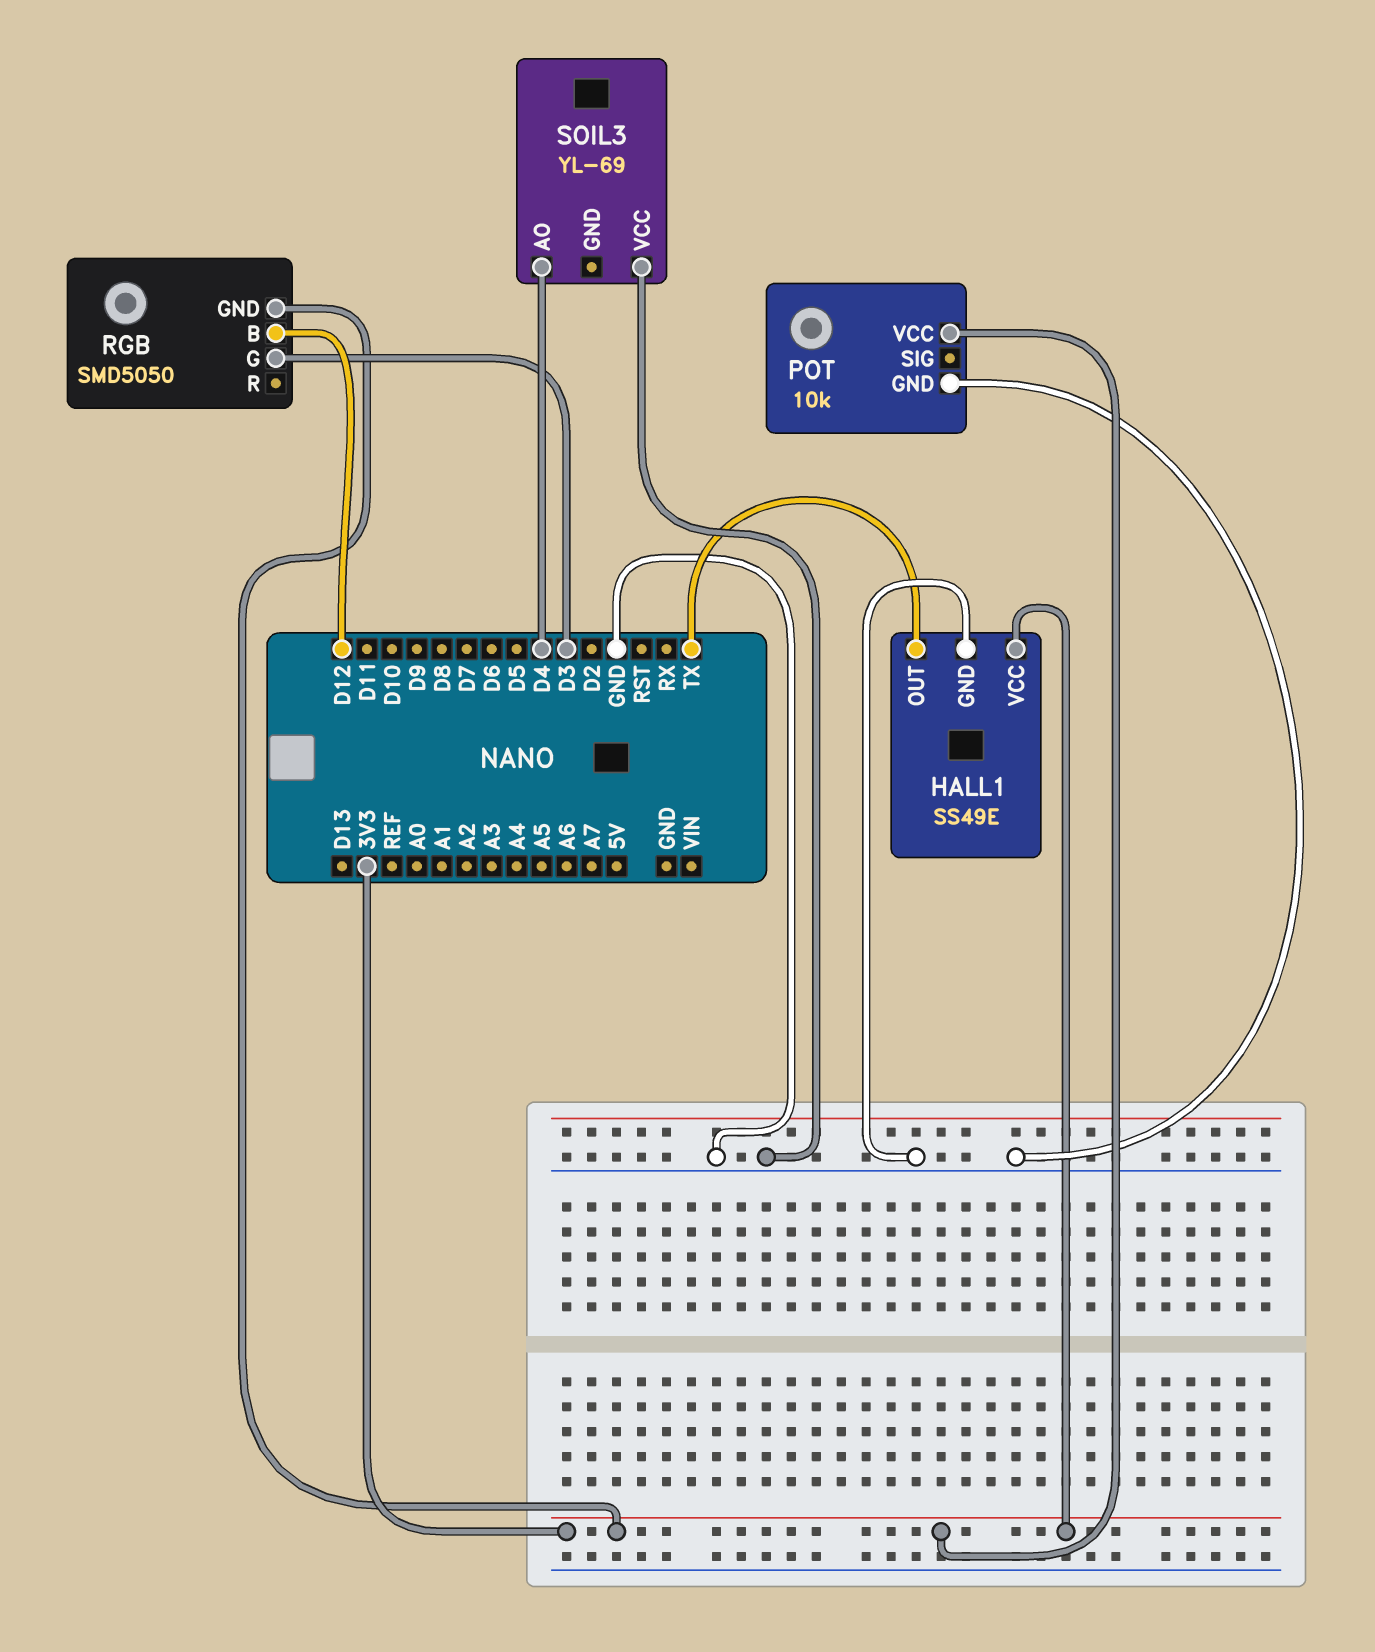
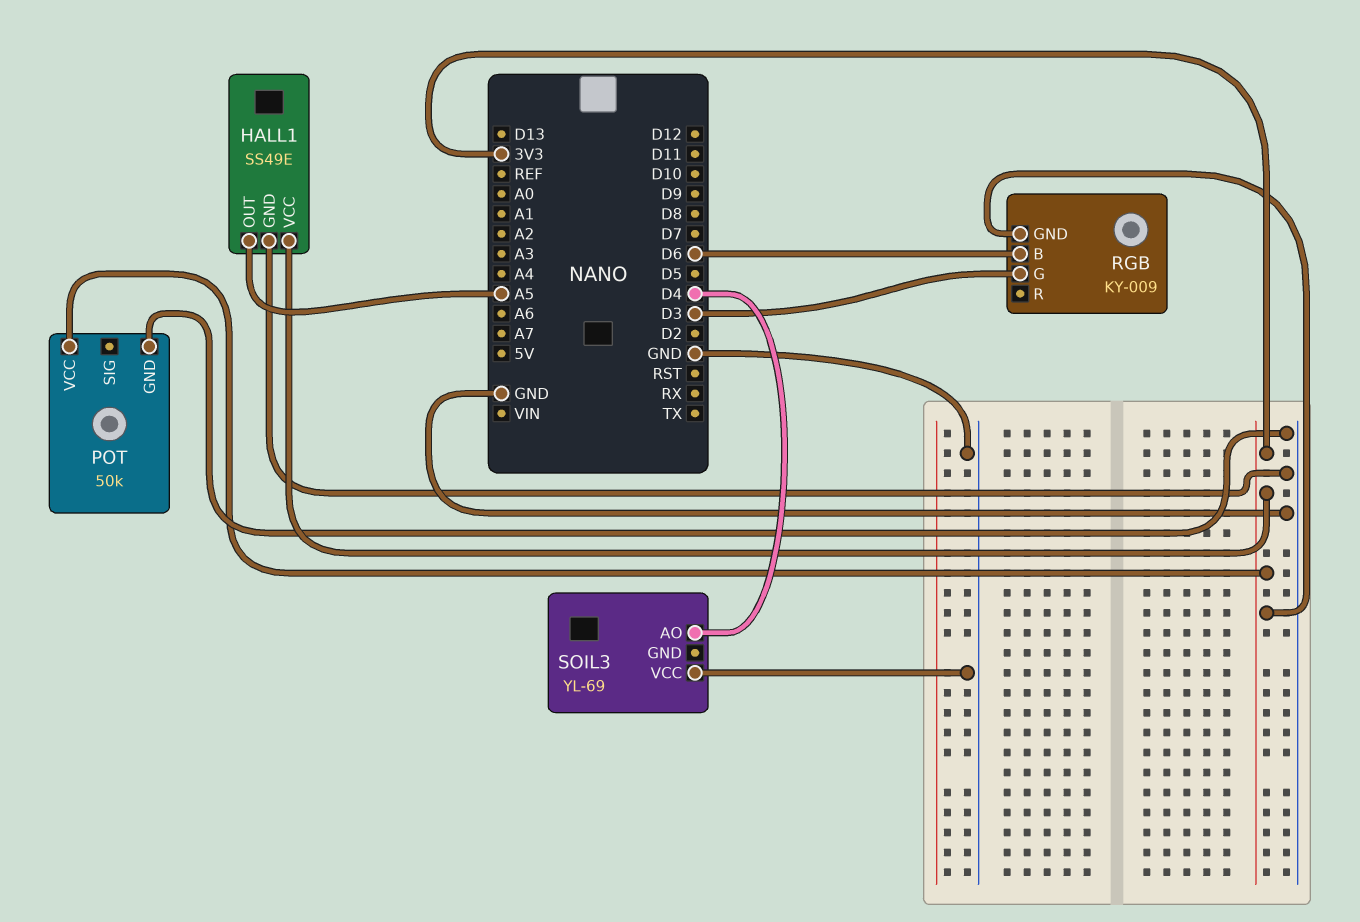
HALL1 pin OUT: TX -> A5
POT: 10k -> 50k
RGB: SMD5050 -> KY-009
RGB pin B: D12 -> D6

